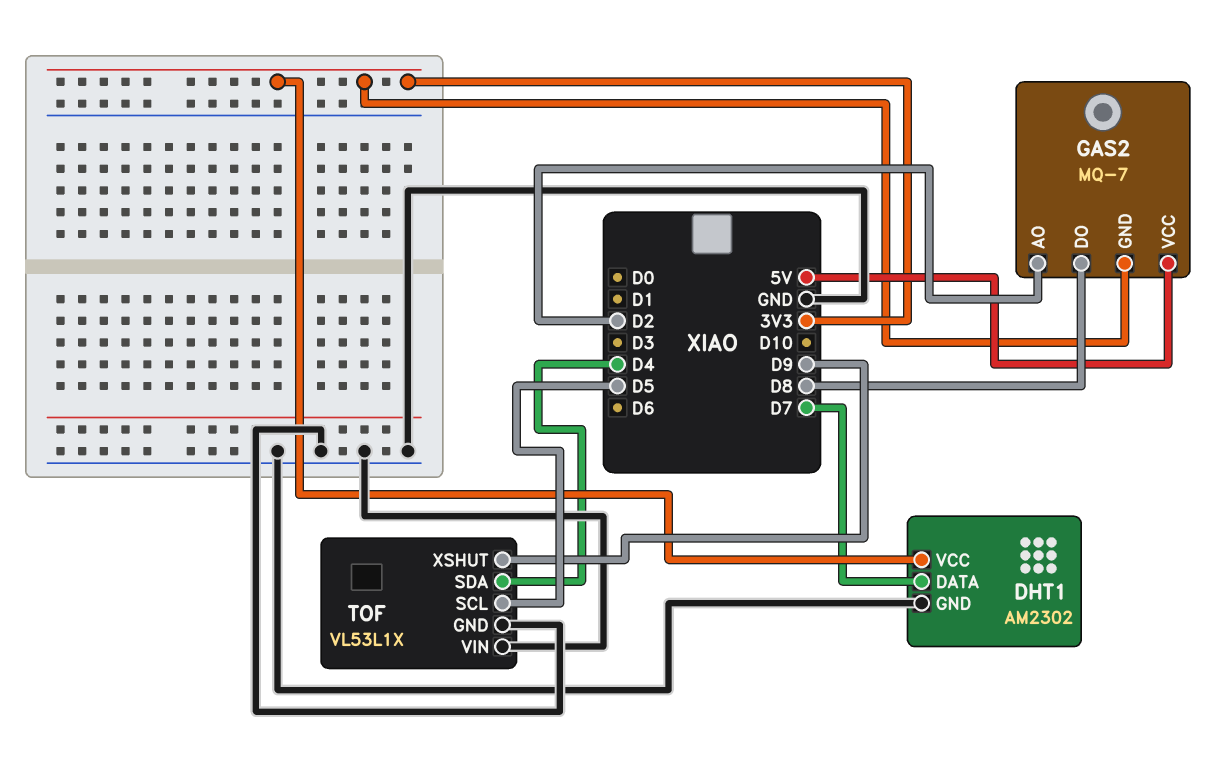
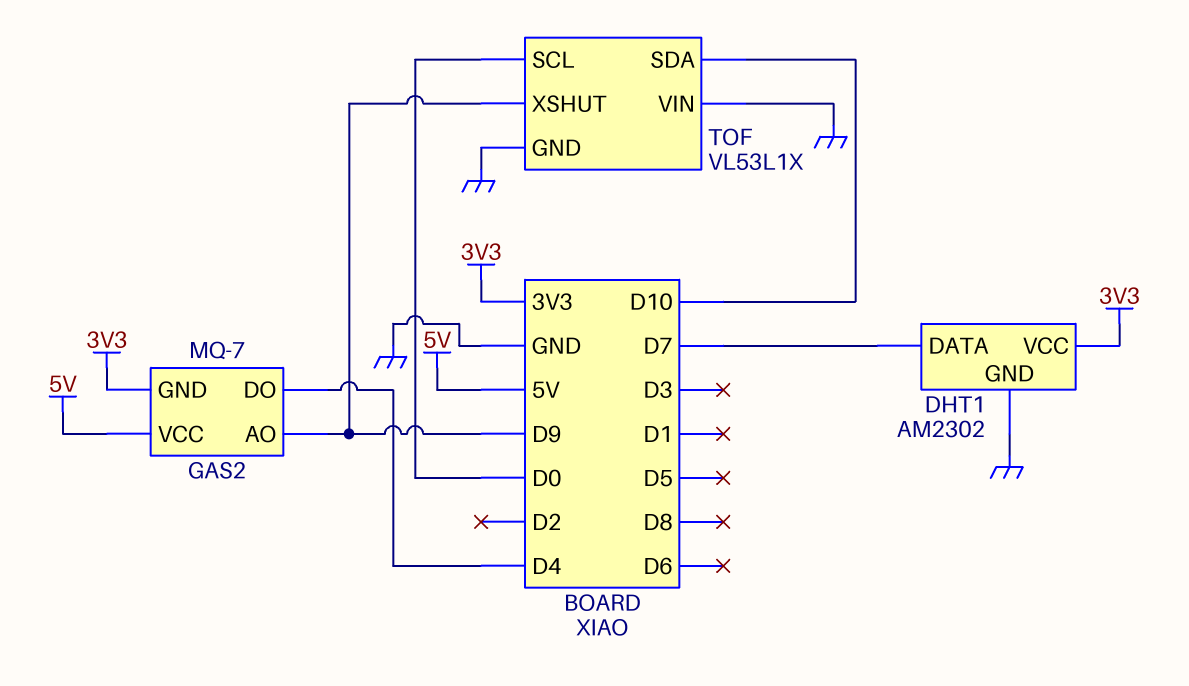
GAS2 pin AO: D2 -> D9
GAS2 pin DO: D8 -> D4
TOF pin SCL: D5 -> D0
TOF pin SDA: D4 -> D10

